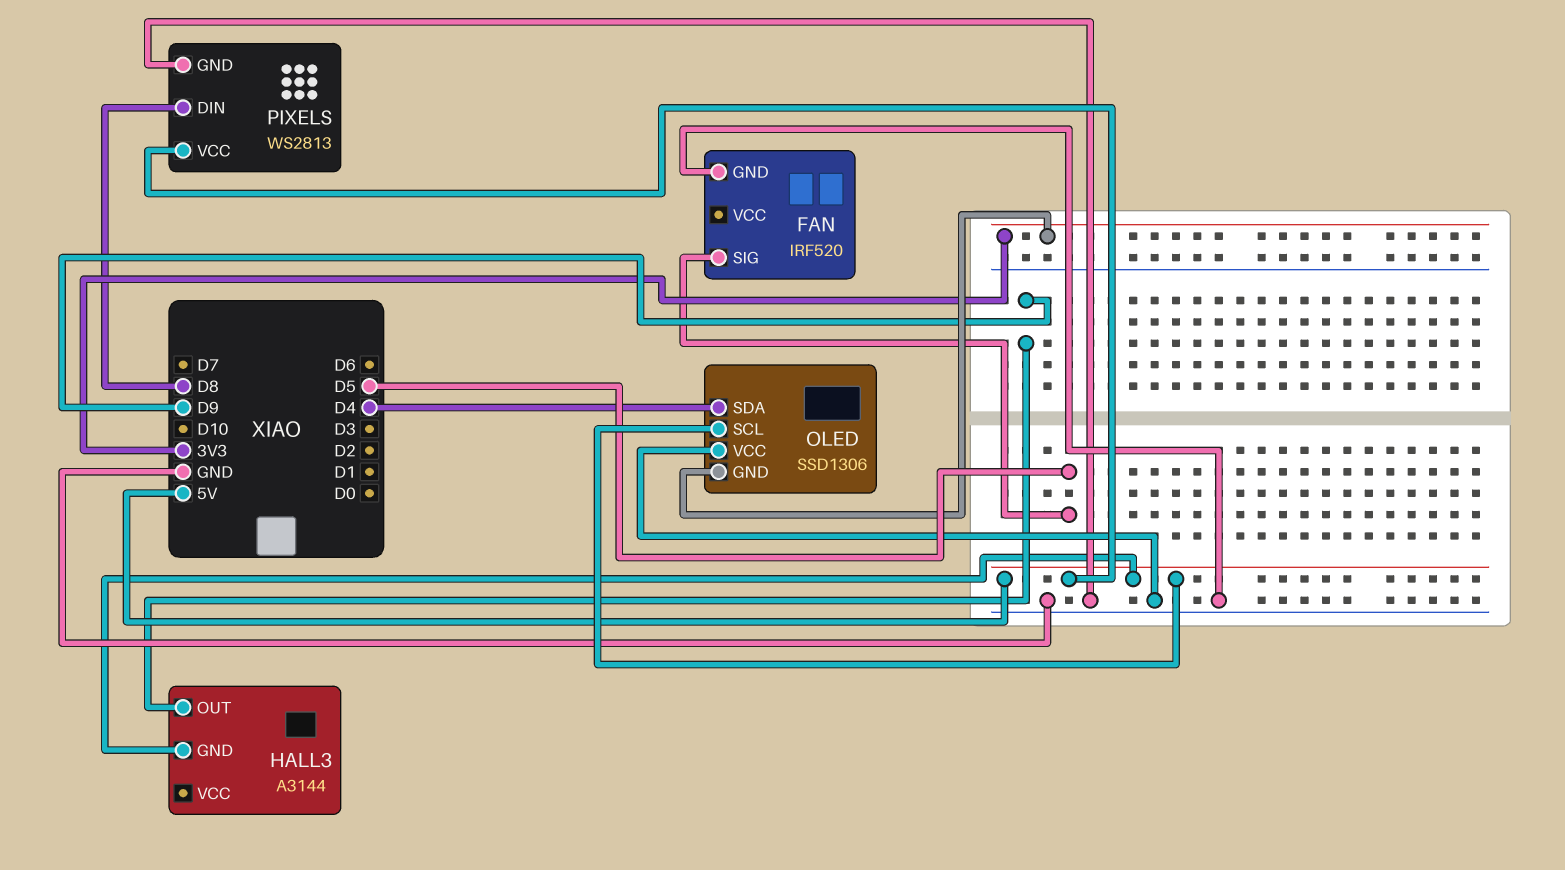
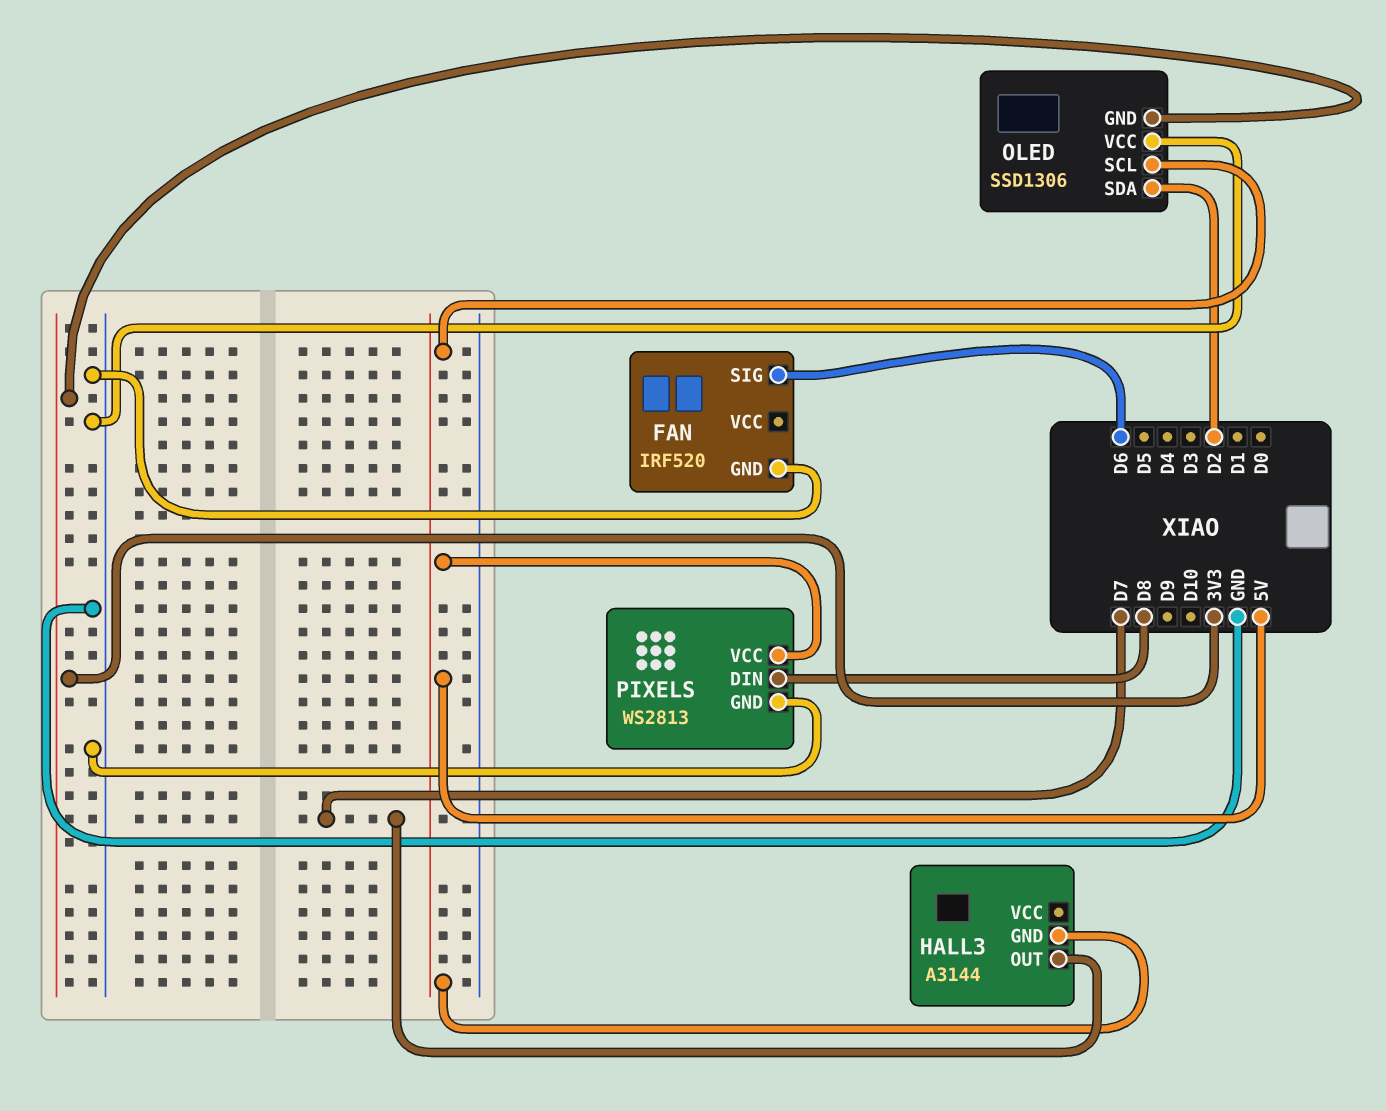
FAN pin SIG: D5 -> D6
HALL3 pin OUT: D9 -> D7
OLED pin SDA: D4 -> D2

